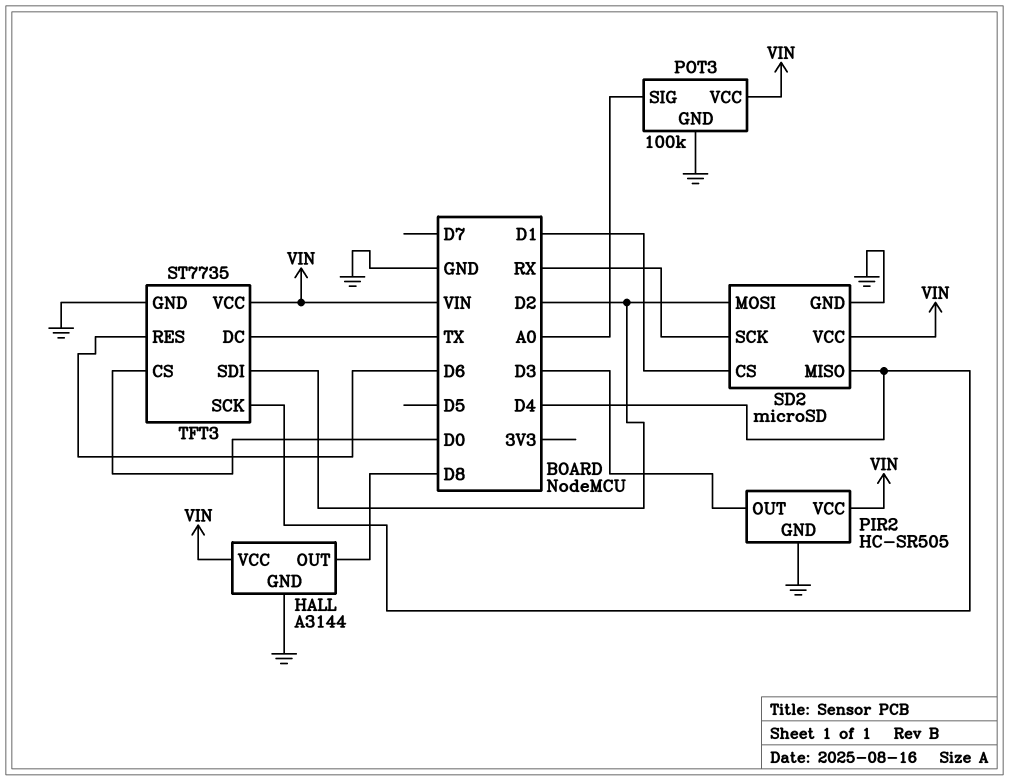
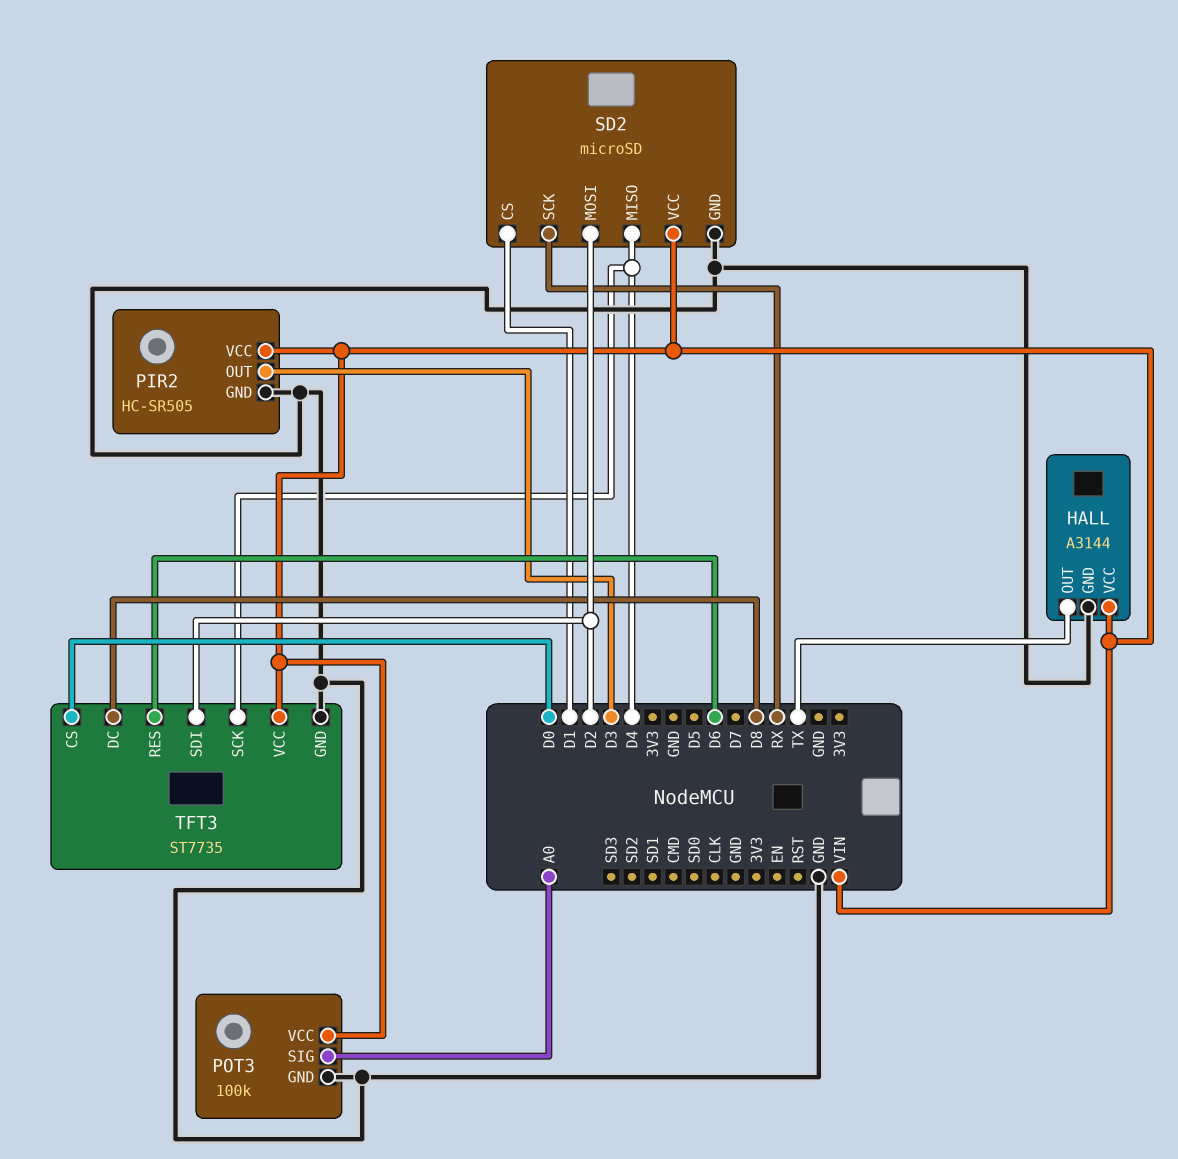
HALL pin OUT: D8 -> TX
TFT3 pin DC: TX -> D8

